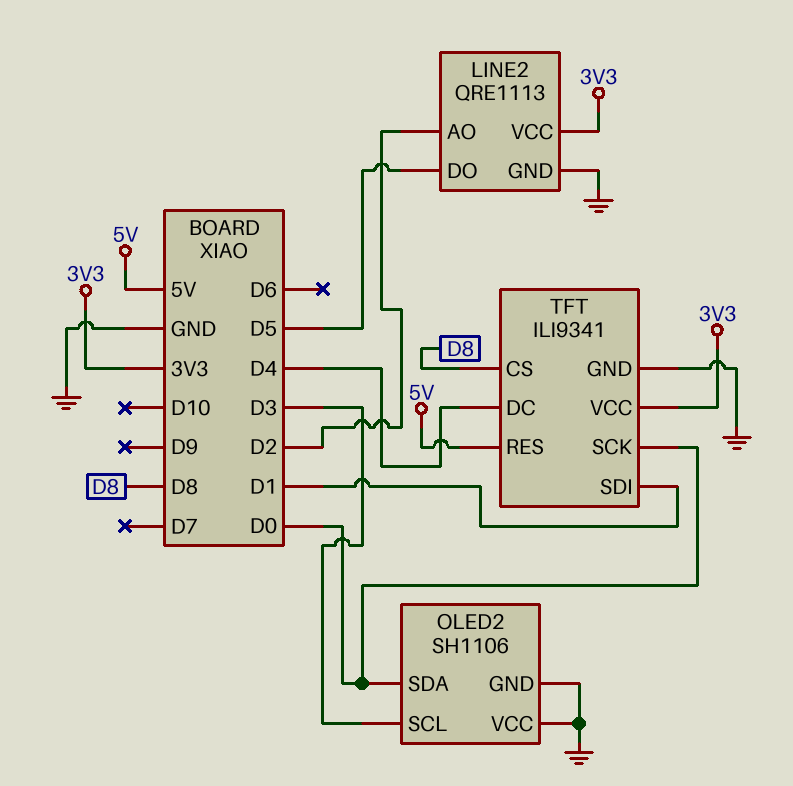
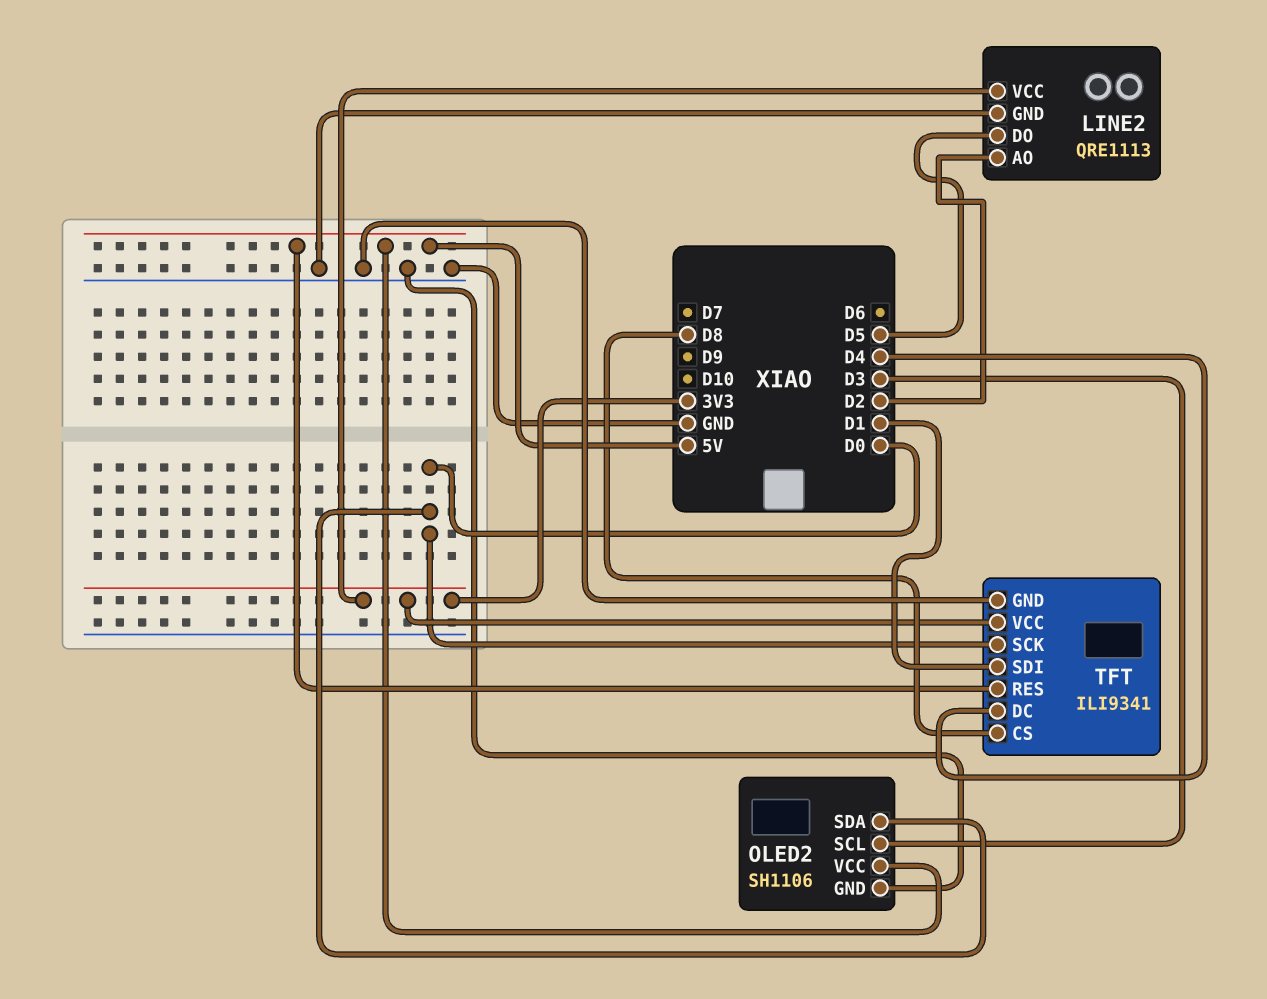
OLED2 pin VCC: GND -> 5V

